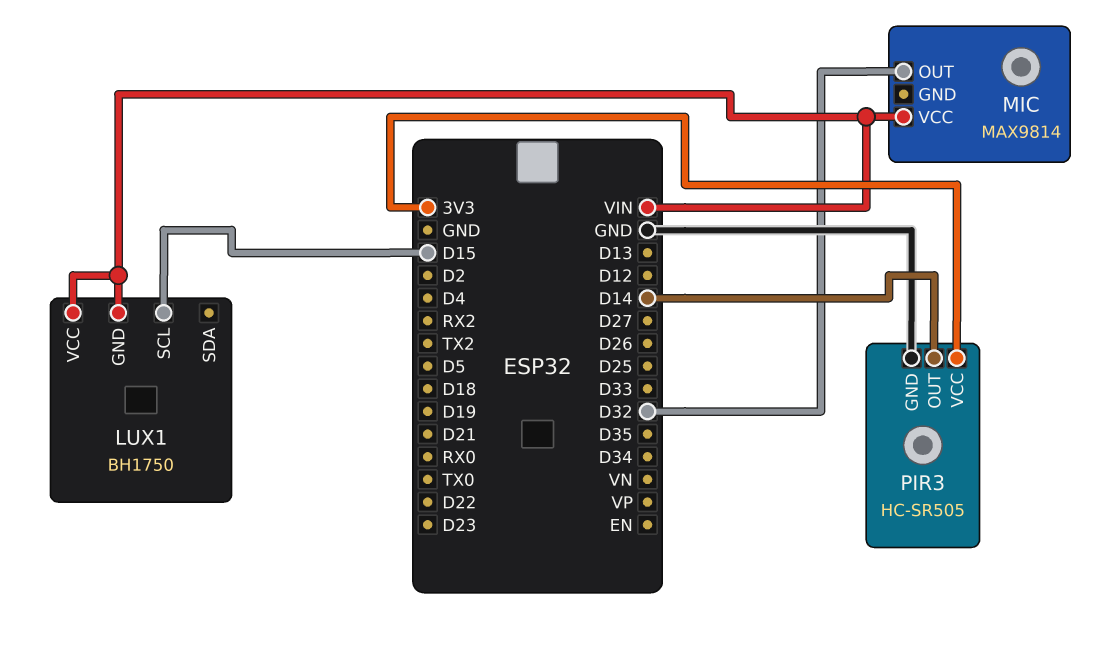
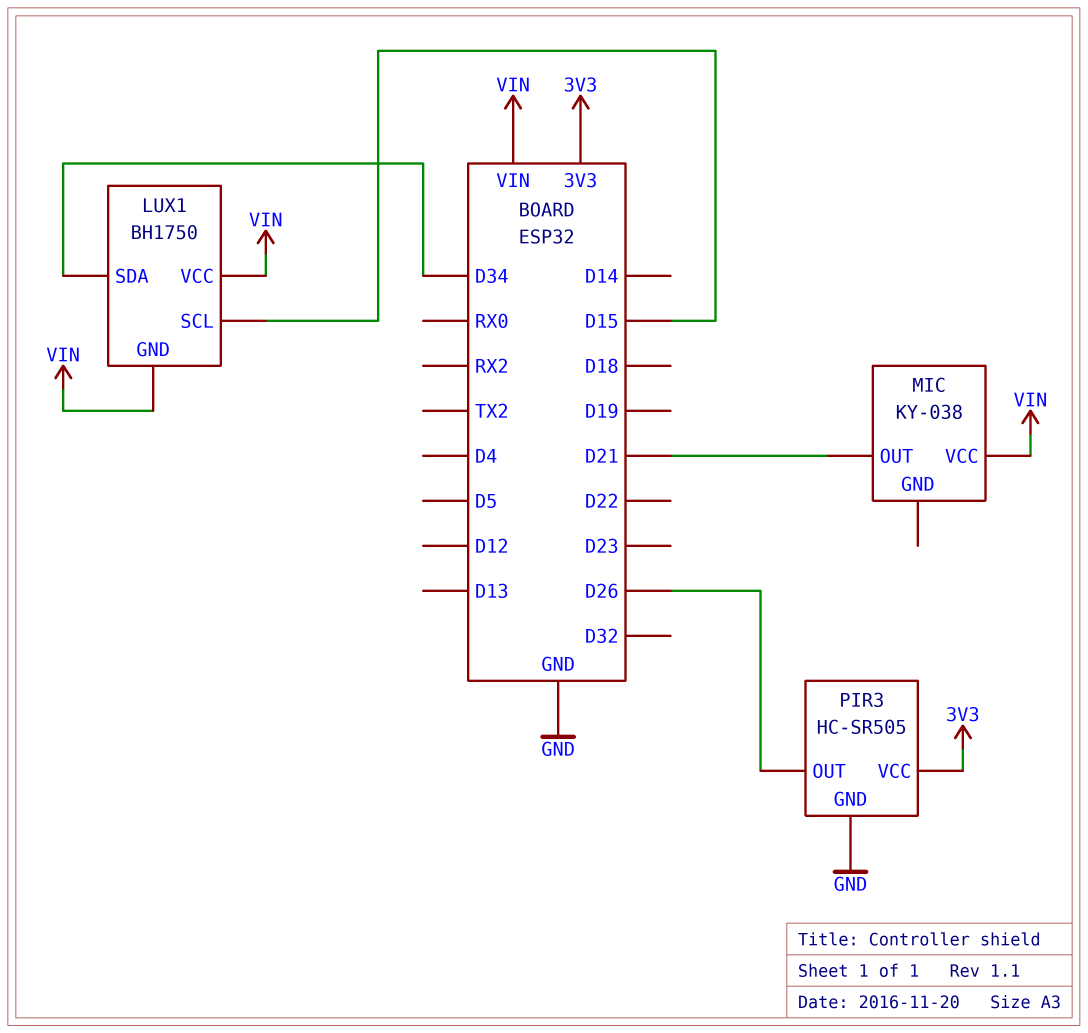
LUX1 pin SDA: none -> D34
MIC: MAX9814 -> KY-038
MIC pin OUT: D32 -> D21
PIR3 pin OUT: D14 -> D26

